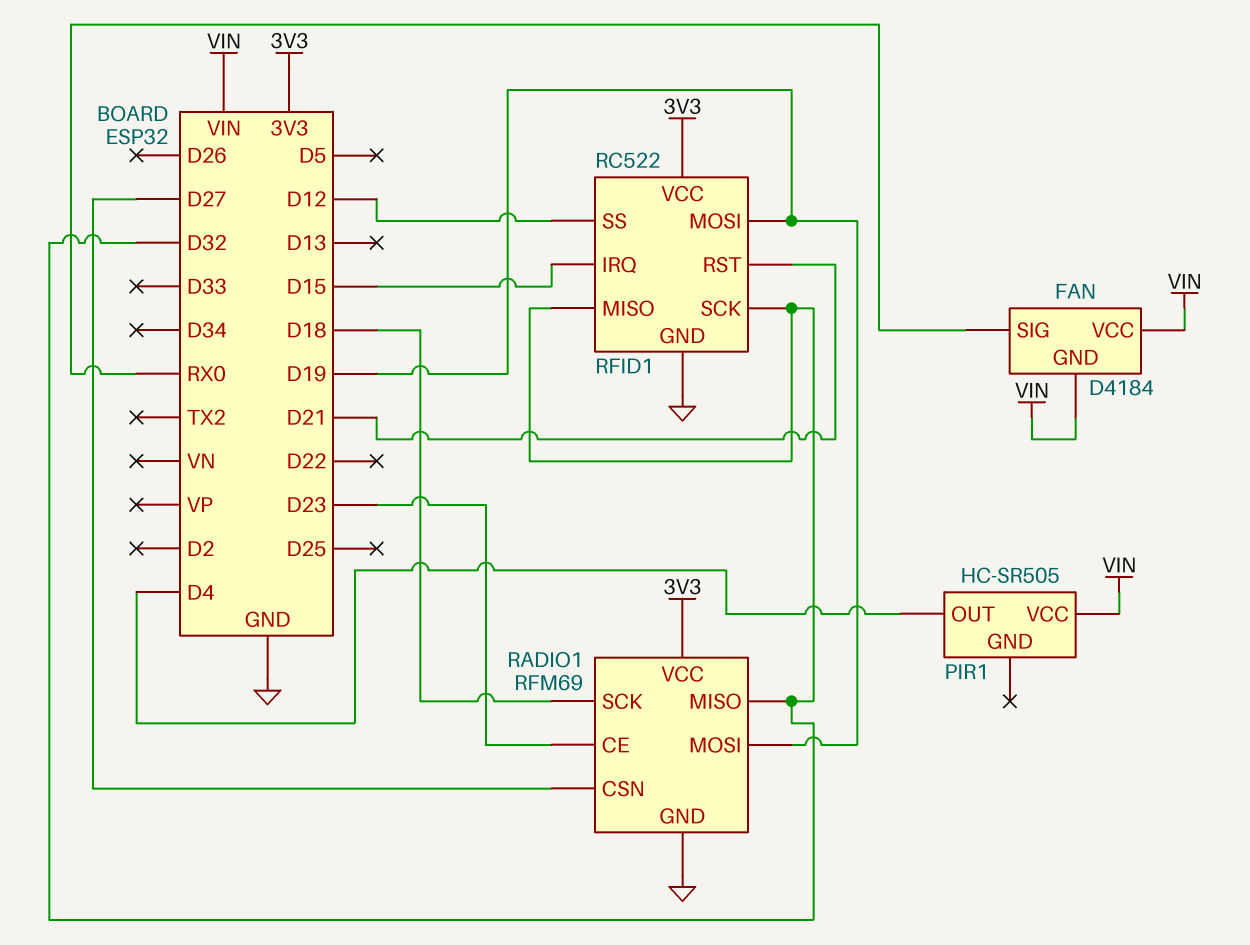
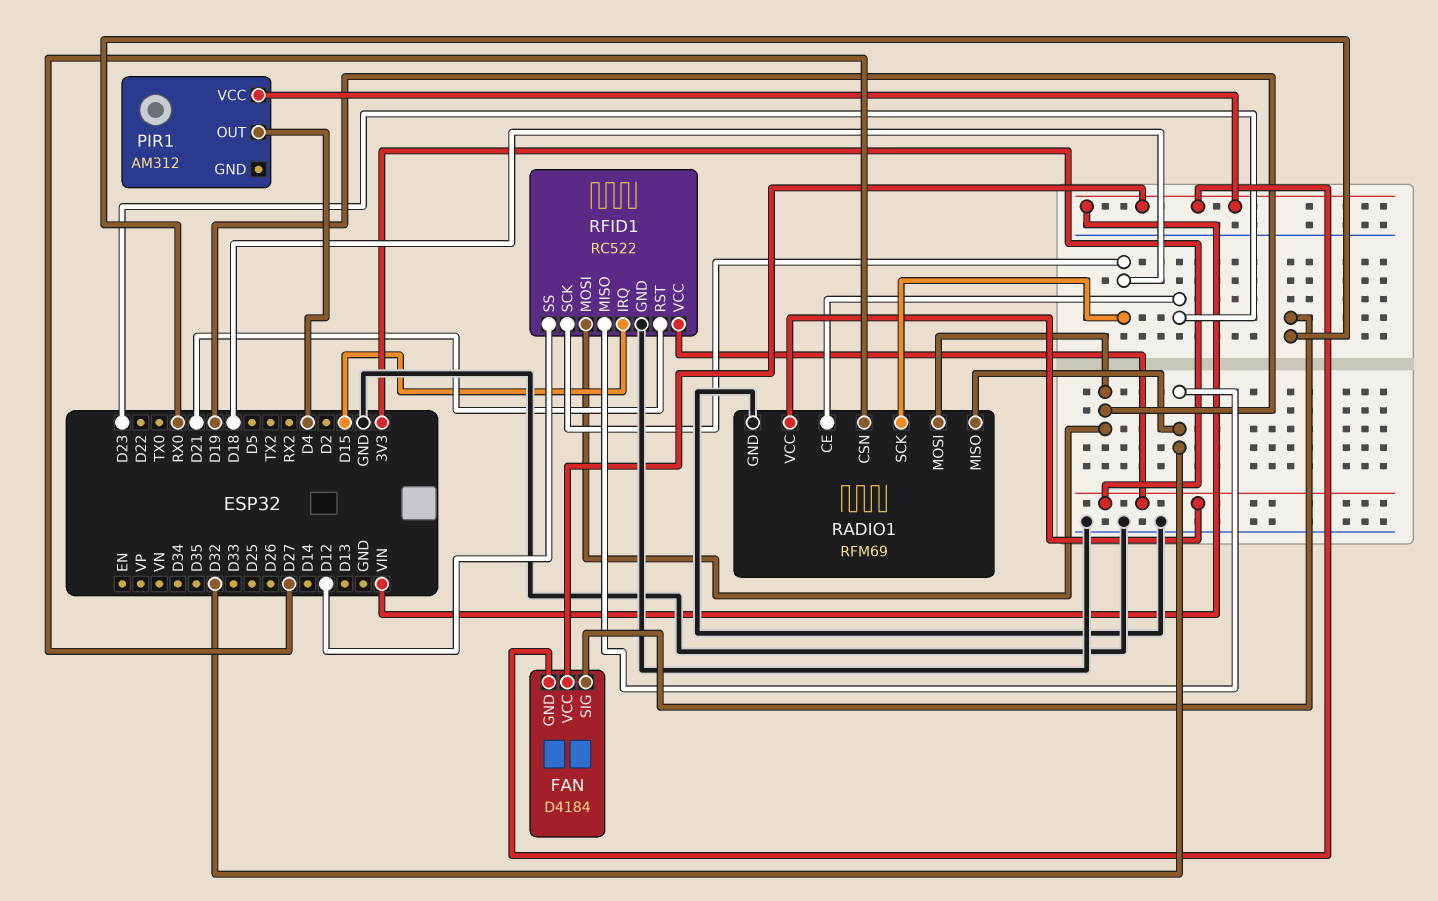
PIR1: HC-SR505 -> AM312
RFID1 pin SCK: D32 -> D18

